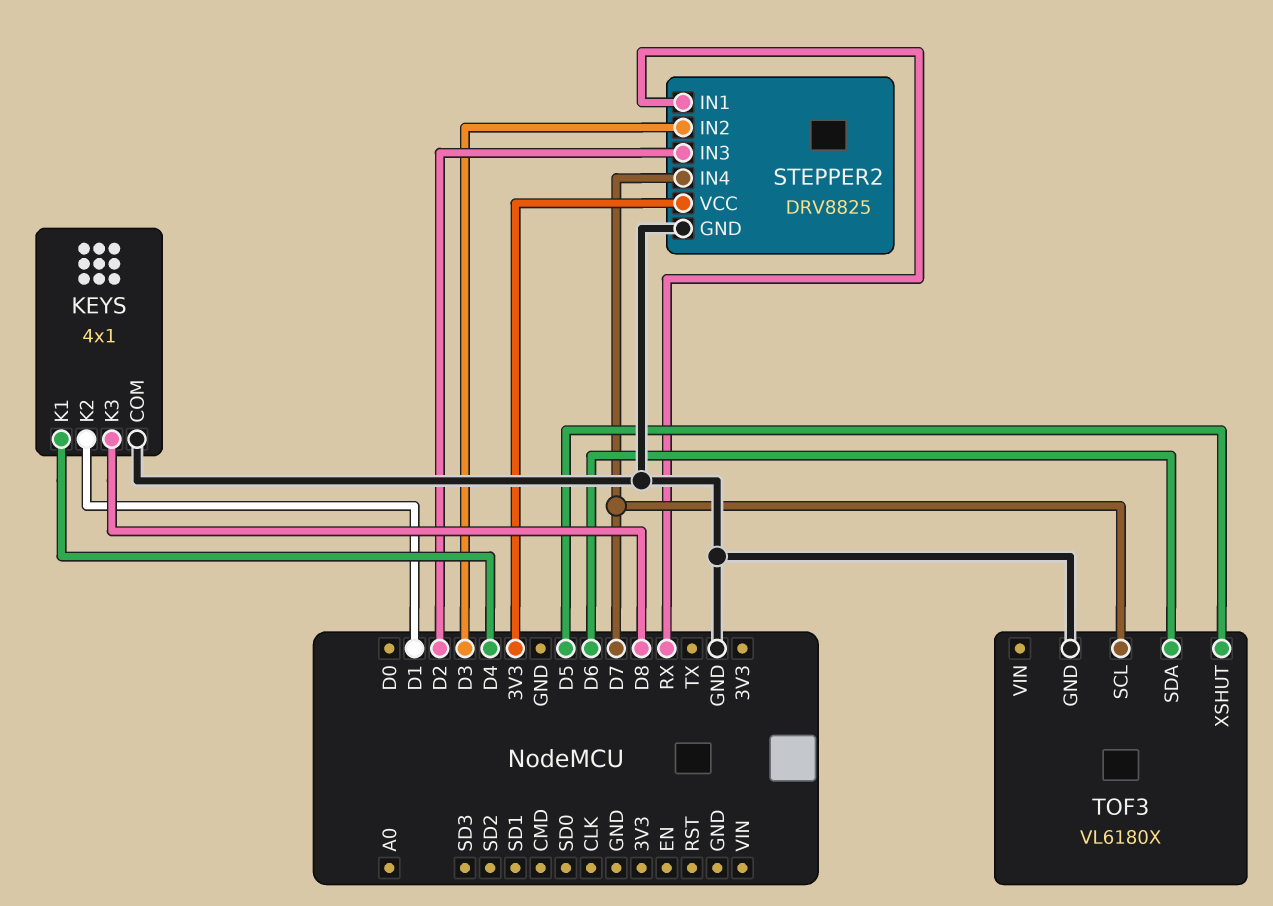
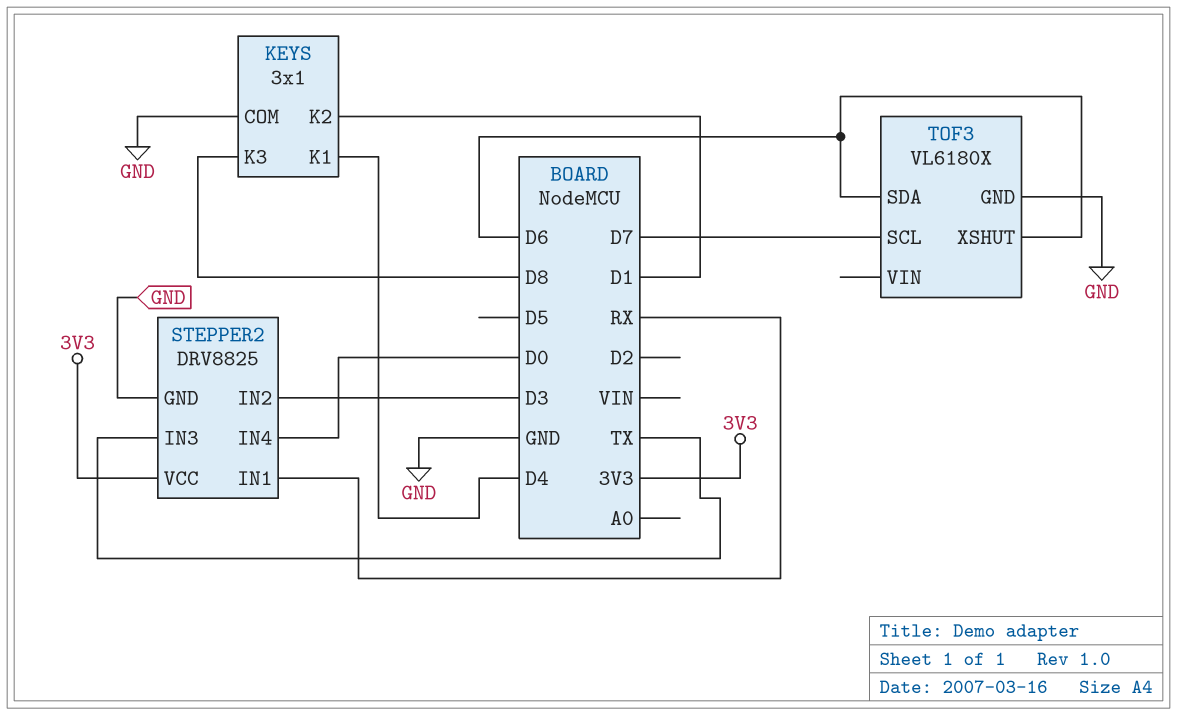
KEYS: 4x1 -> 3x1
STEPPER2 pin IN3: D2 -> TX
STEPPER2 pin IN4: D7 -> D0
TOF3 pin XSHUT: D5 -> D6

